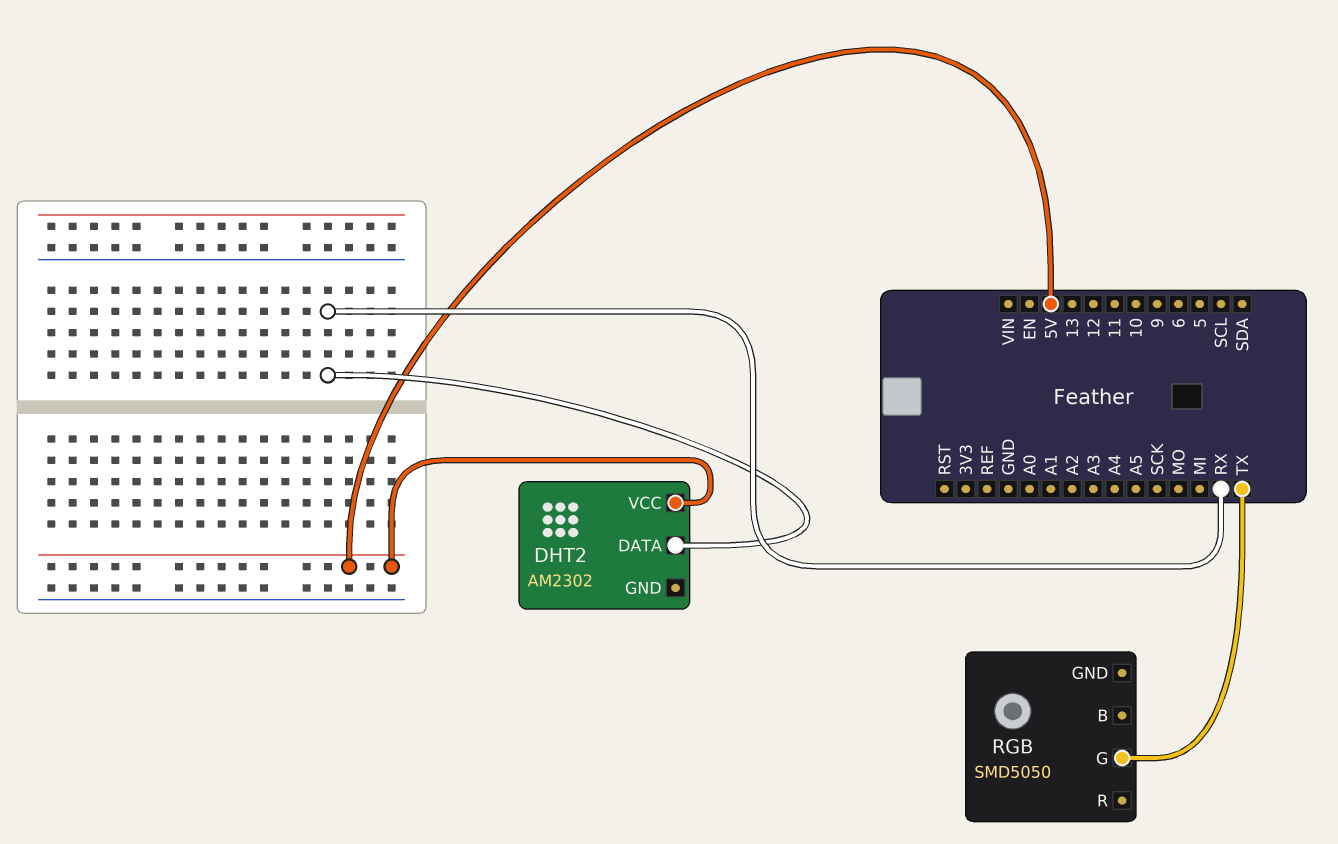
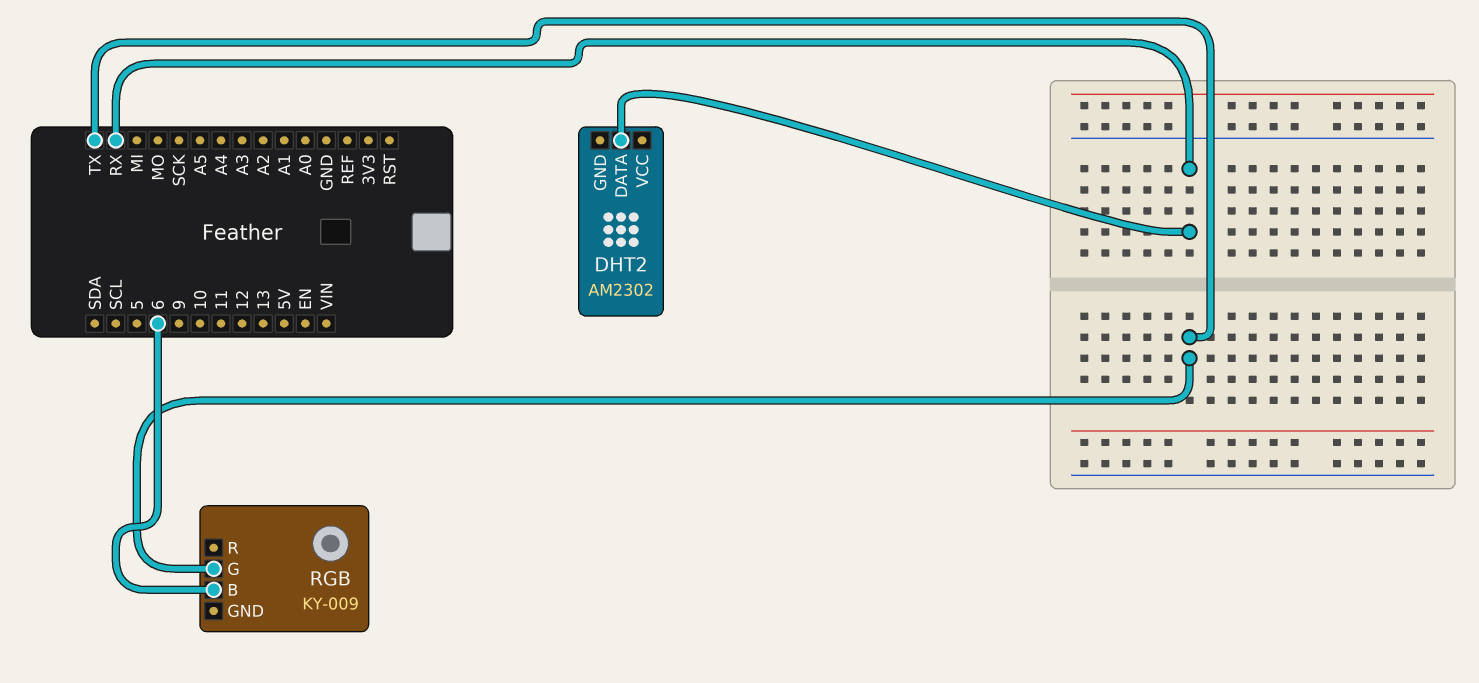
DHT2 pin VCC: 5V -> none
RGB: SMD5050 -> KY-009
RGB pin B: none -> 6

